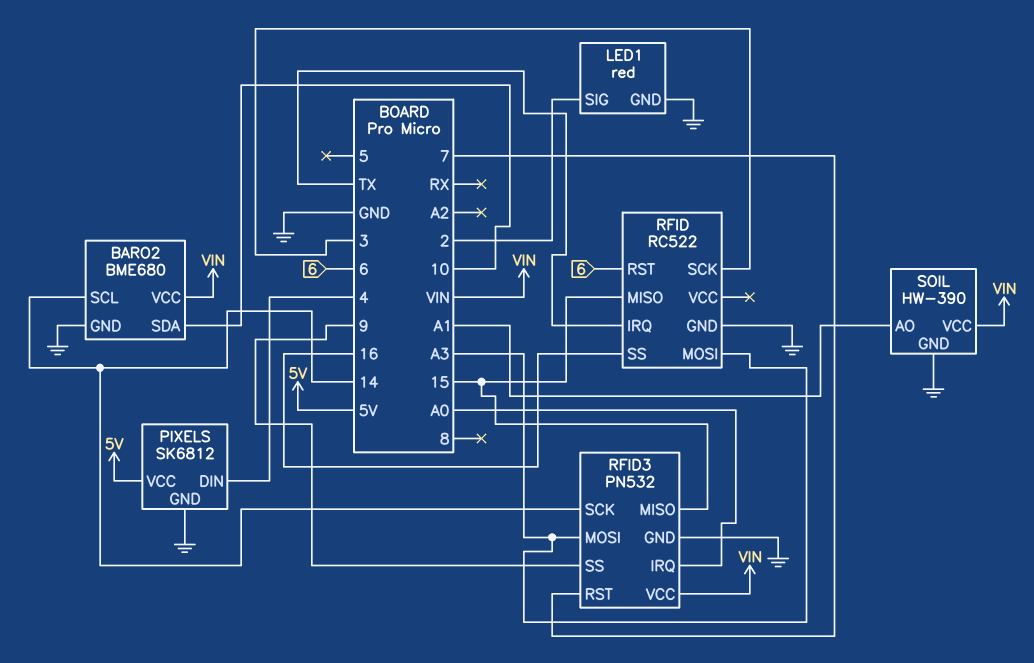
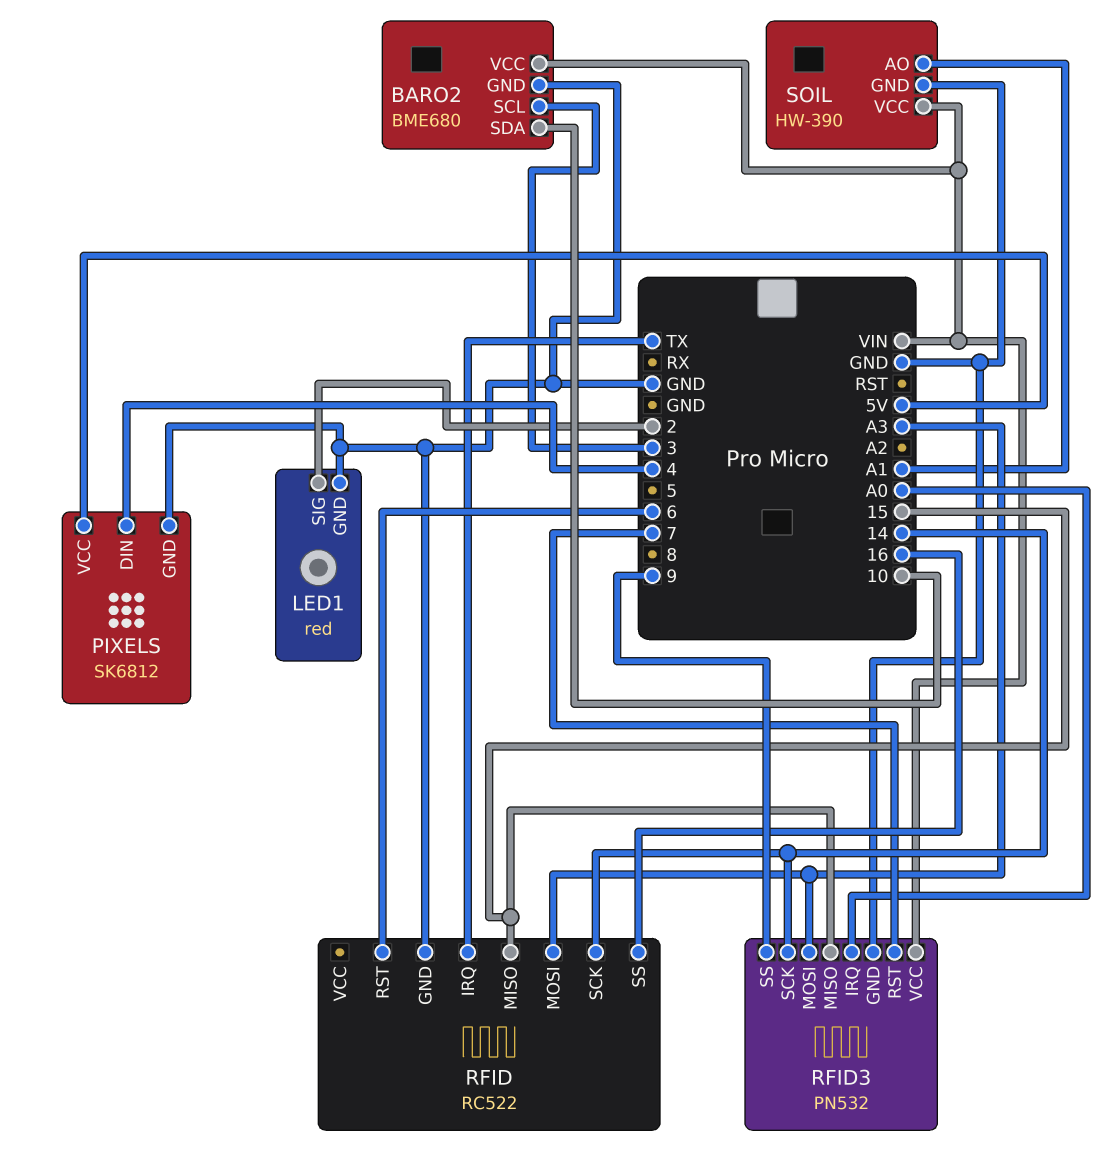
BARO2 pin SCL: 14 -> 3
RFID pin SCK: 3 -> 14

